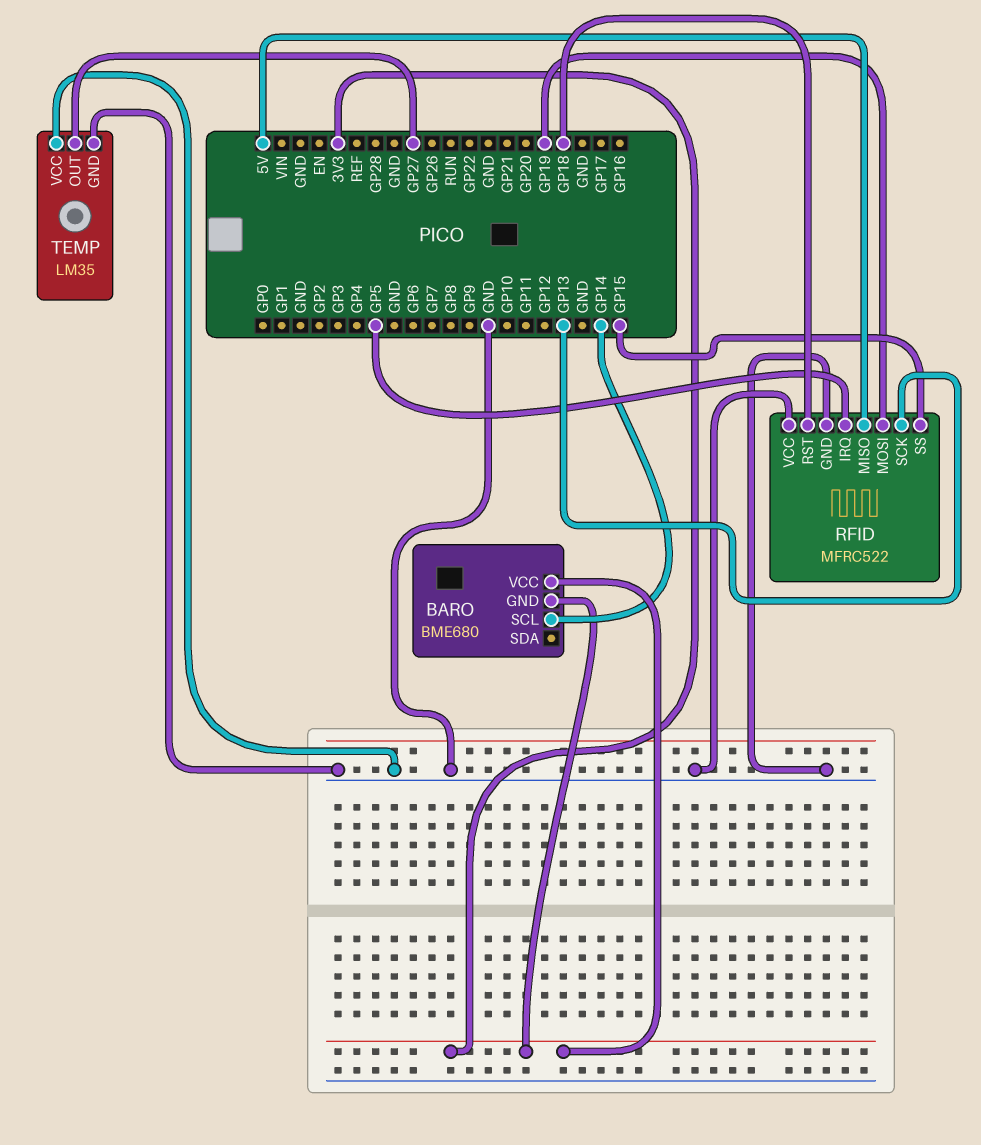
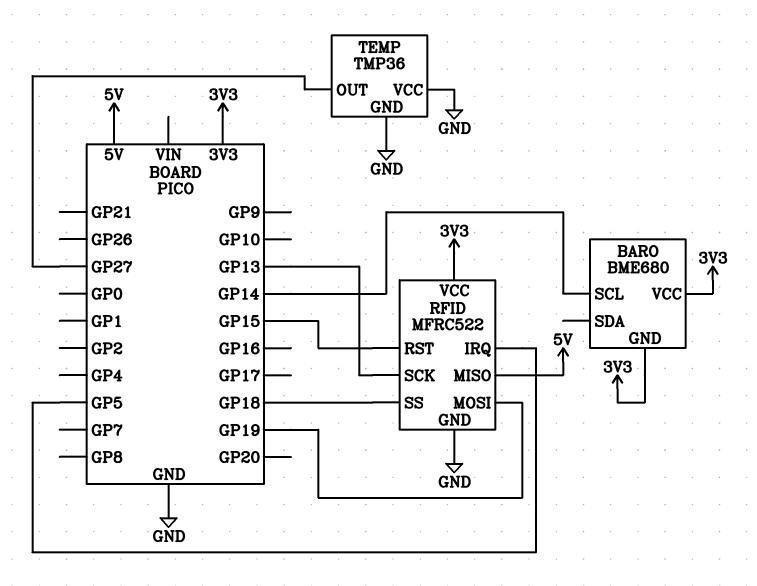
RFID pin RST: GP18 -> GP15
RFID pin SS: GP15 -> GP18
RFID pin VCC: GND -> 3V3
TEMP: LM35 -> TMP36

